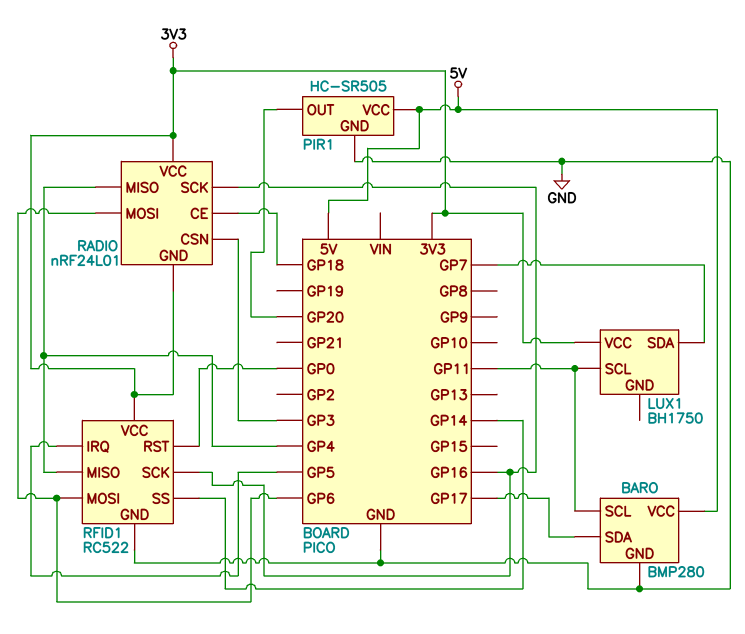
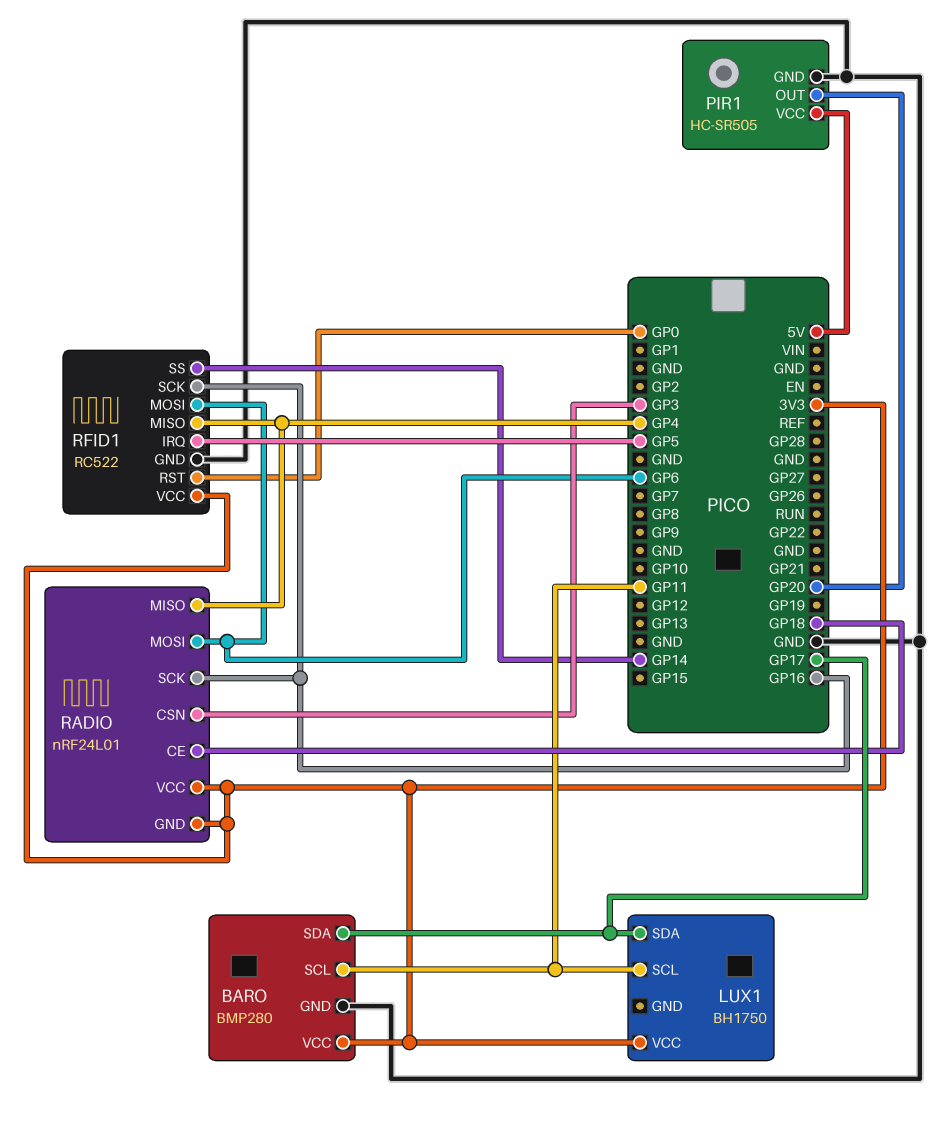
BARO pin VCC: 5V -> 3V3
LUX1 pin SDA: GP7 -> GP17

